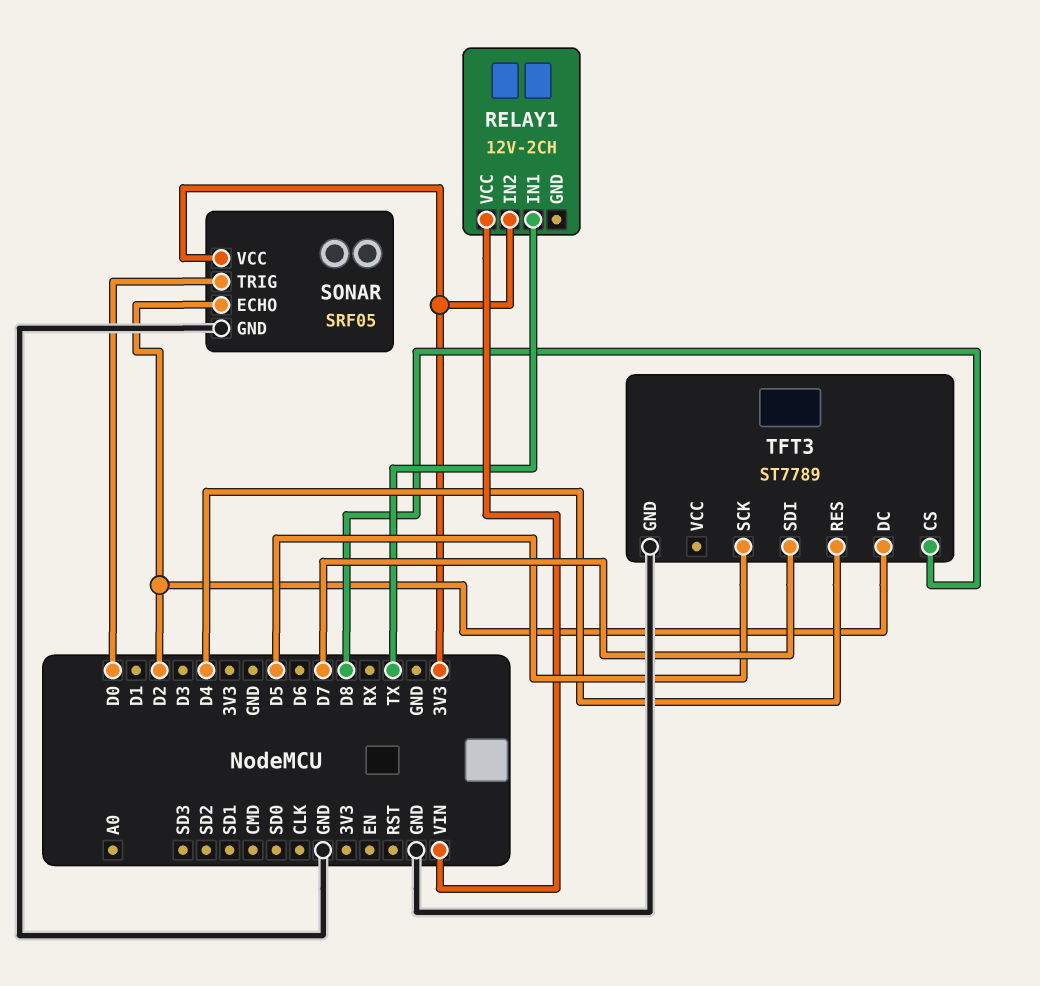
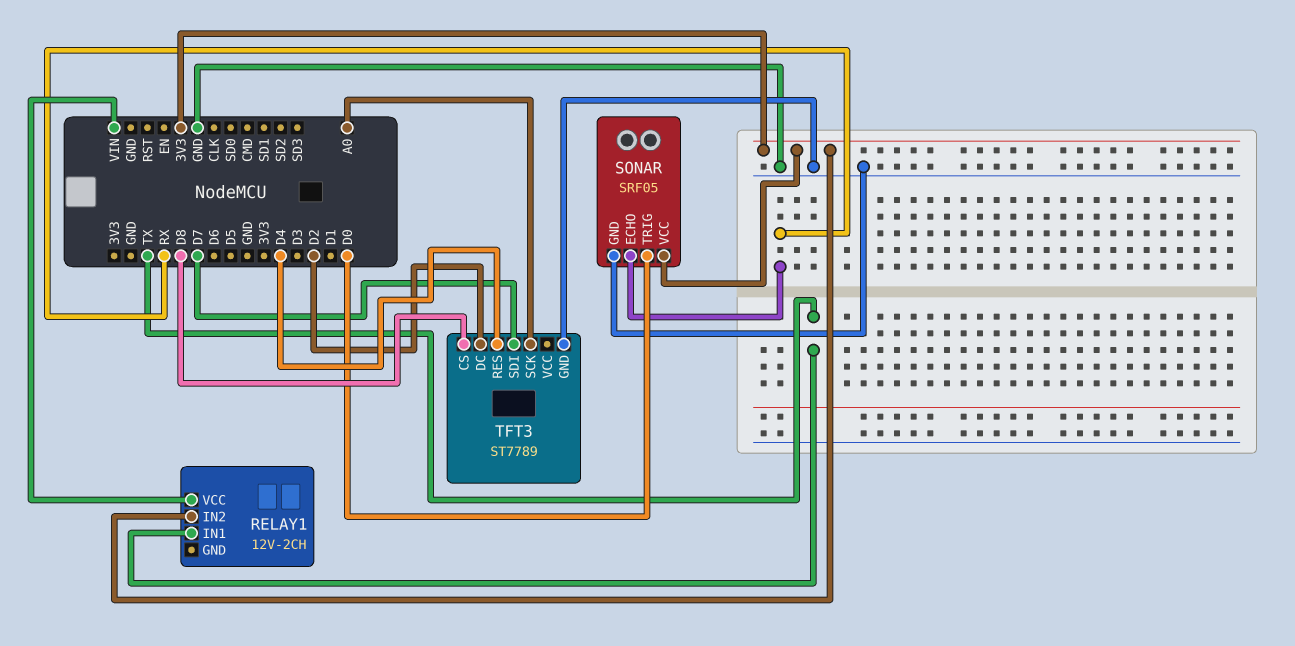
SONAR pin ECHO: D2 -> RX
TFT3 pin SCK: D5 -> A0

